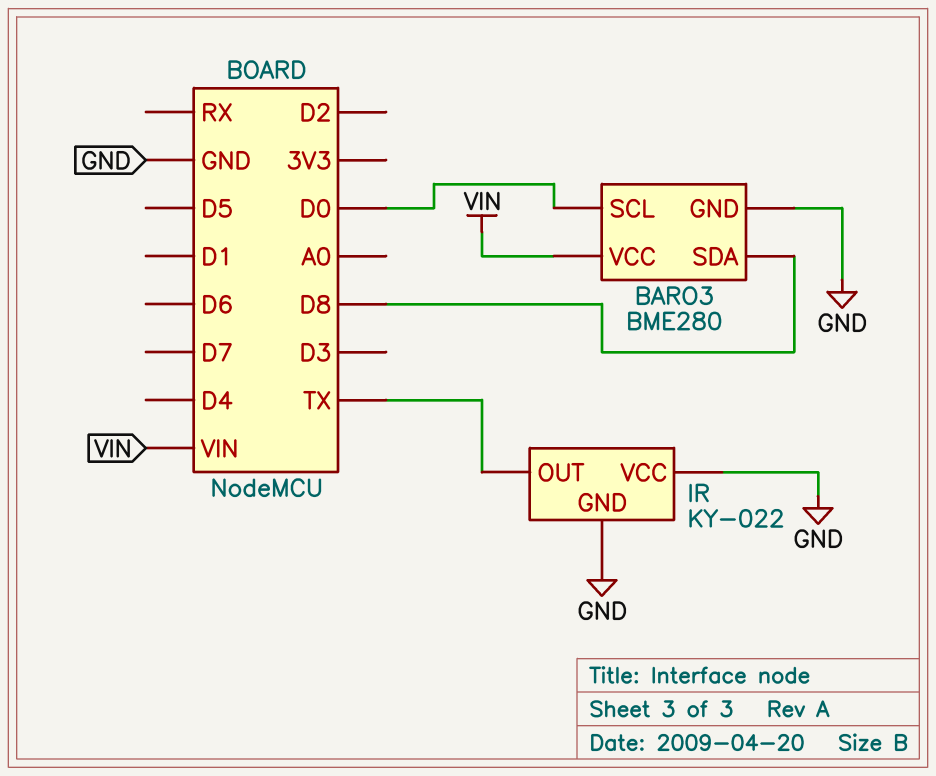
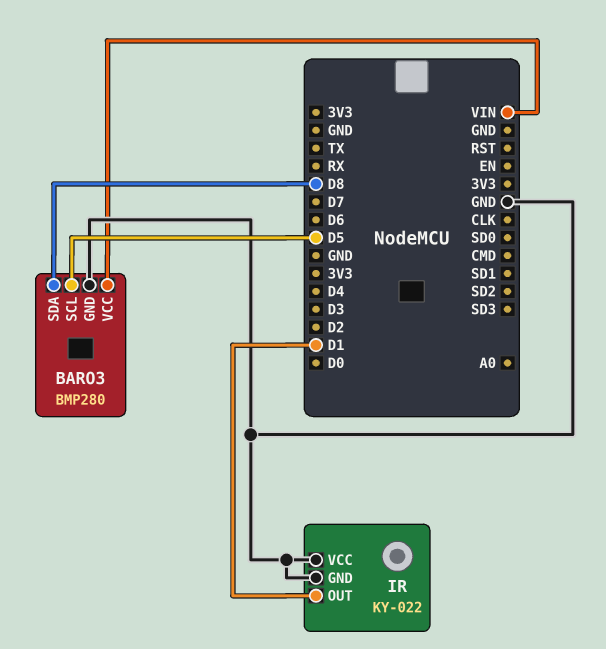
BARO3: BME280 -> BMP280
BARO3 pin SCL: D0 -> D5
IR pin OUT: TX -> D1

